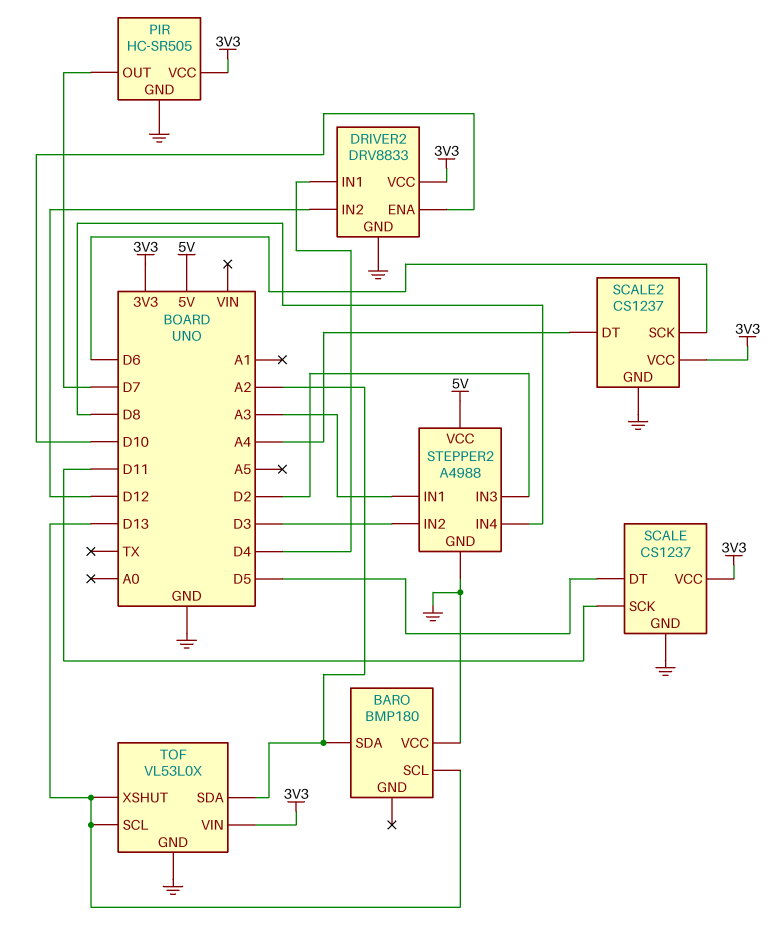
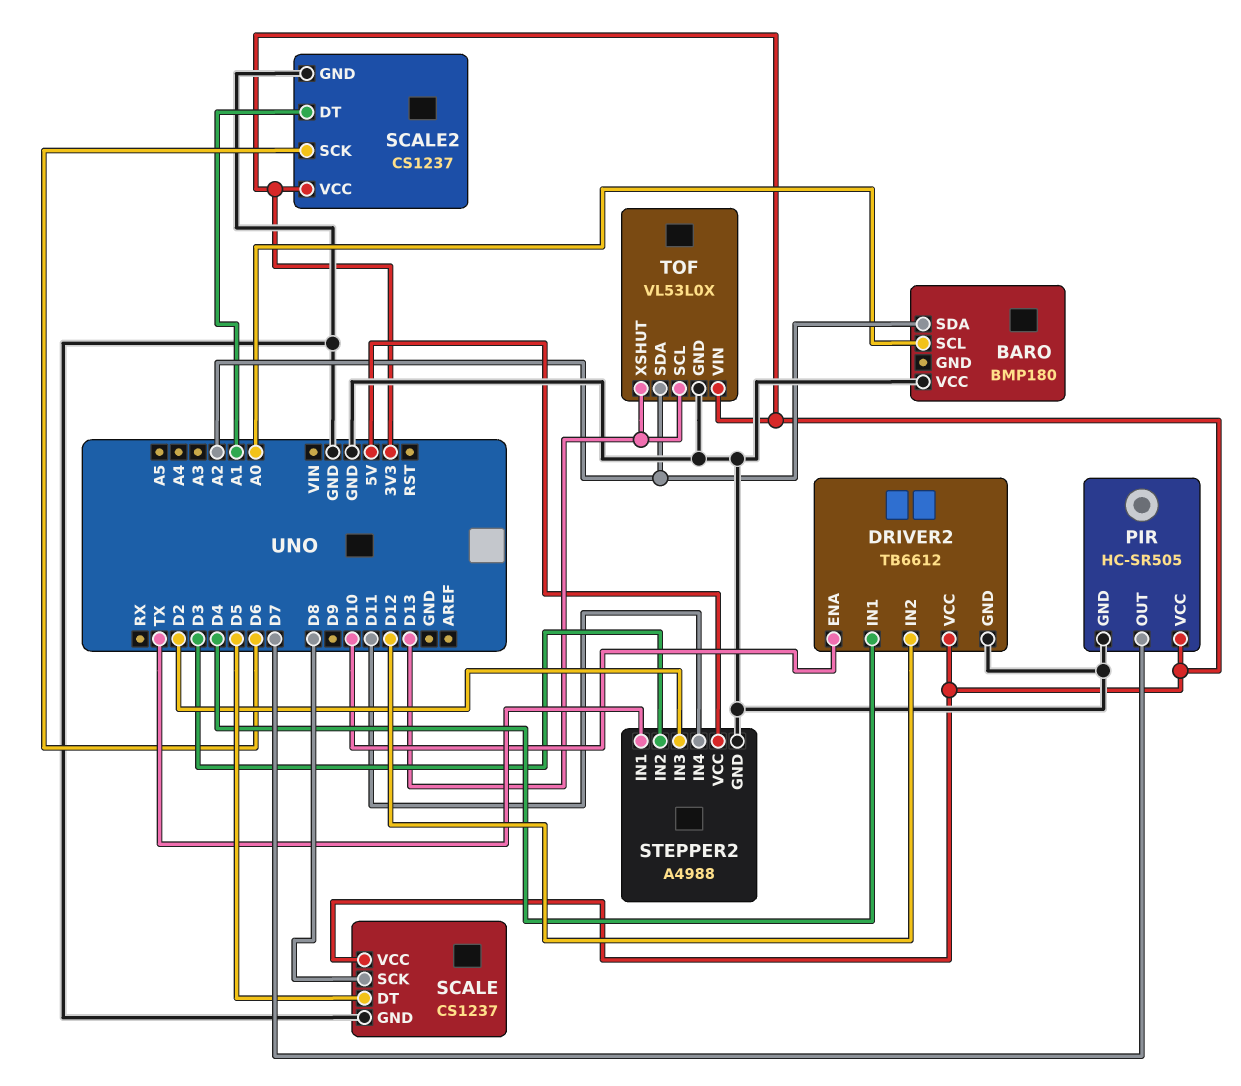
BARO pin SCL: D13 -> A0
DRIVER2: DRV8833 -> TB6612
SCALE pin SCK: D11 -> D8
SCALE2 pin DT: A4 -> A1
STEPPER2 pin IN1: A3 -> TX
STEPPER2 pin IN4: D8 -> D11

